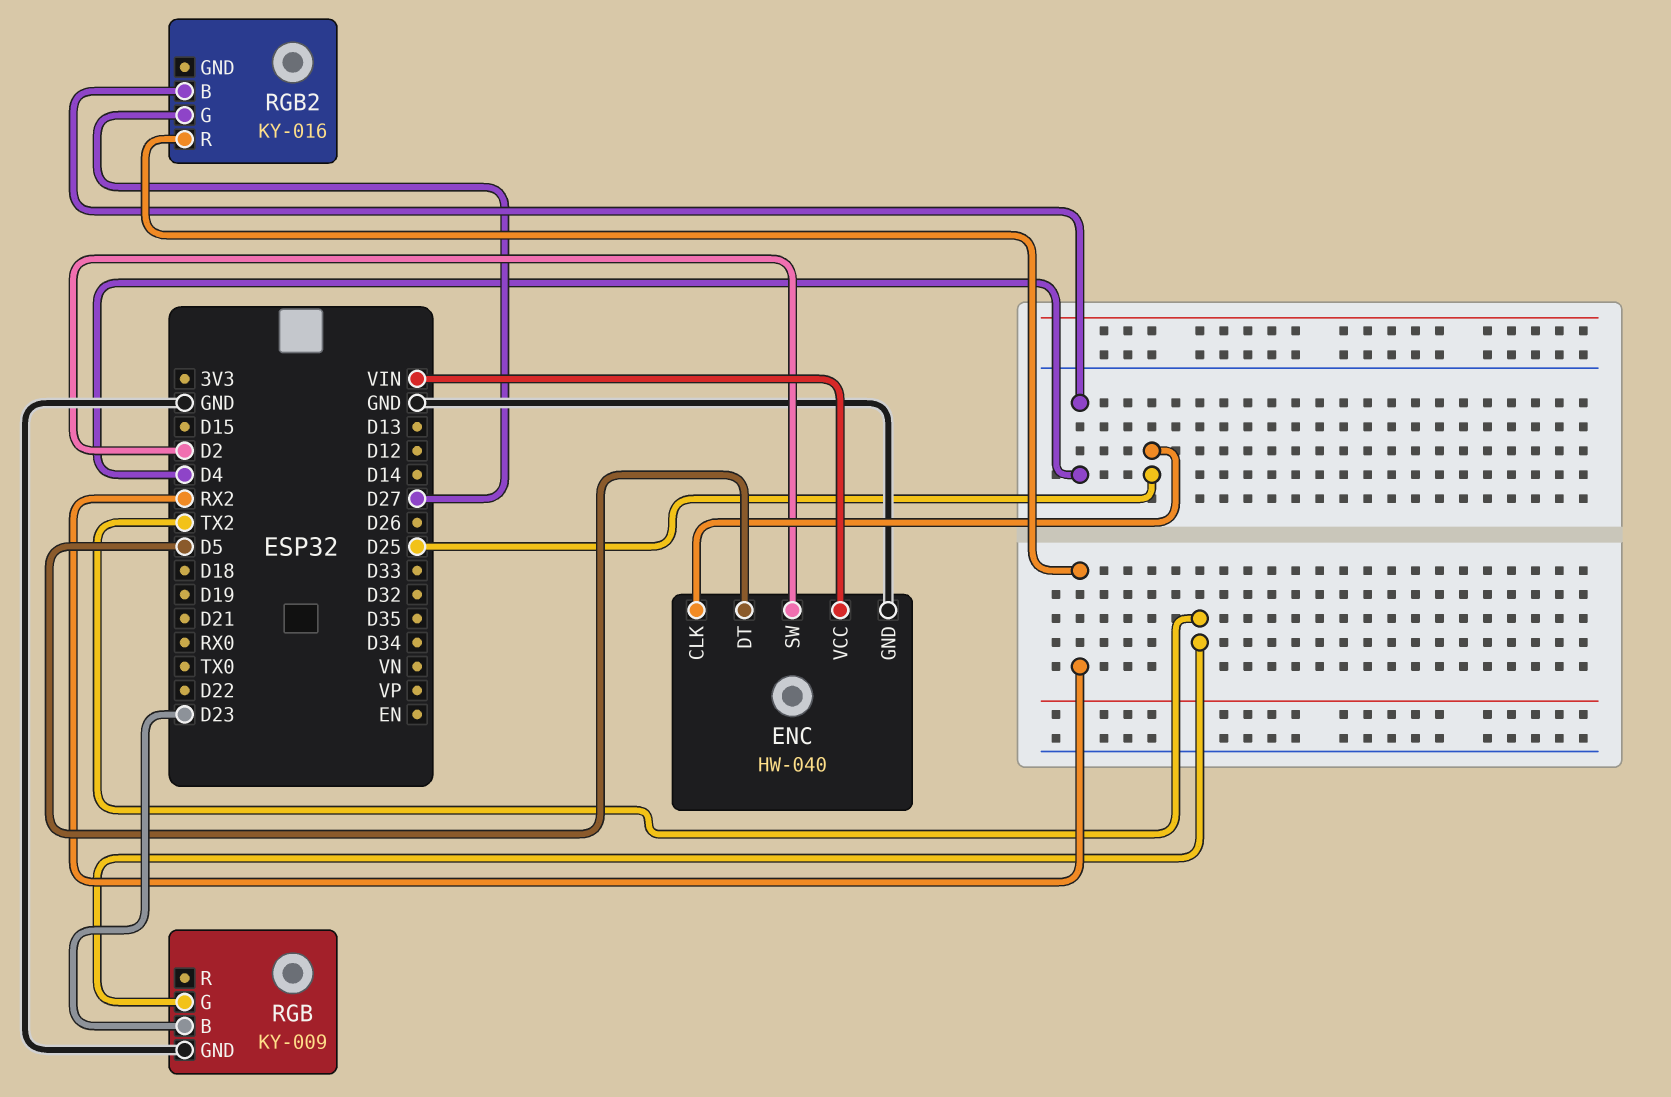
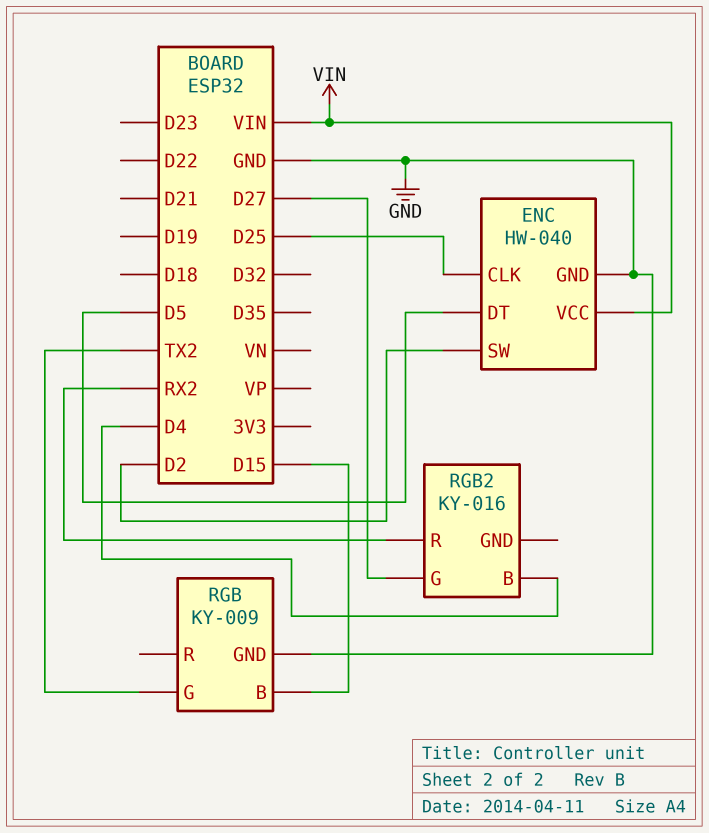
RGB pin B: D23 -> D15

